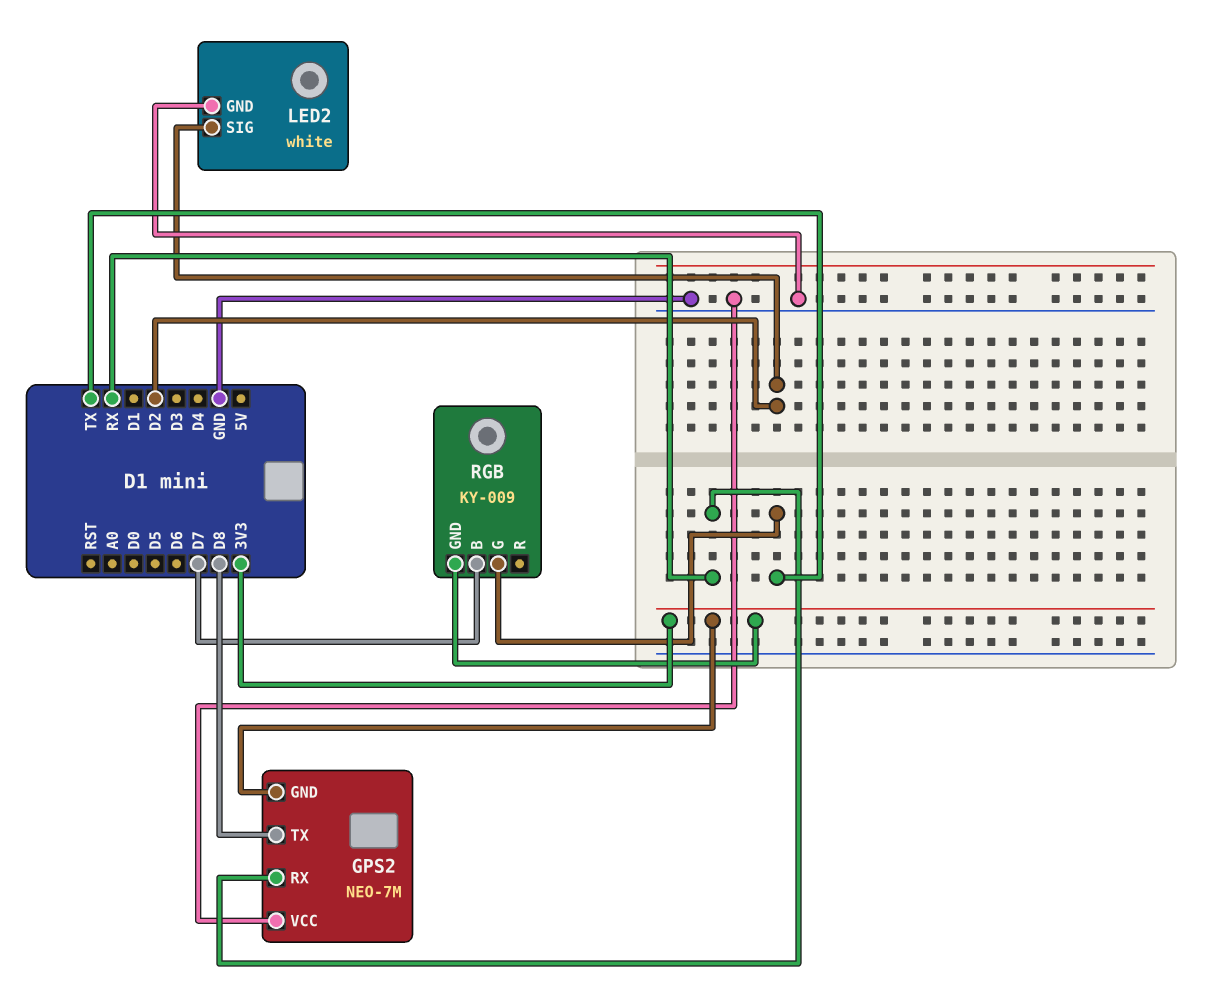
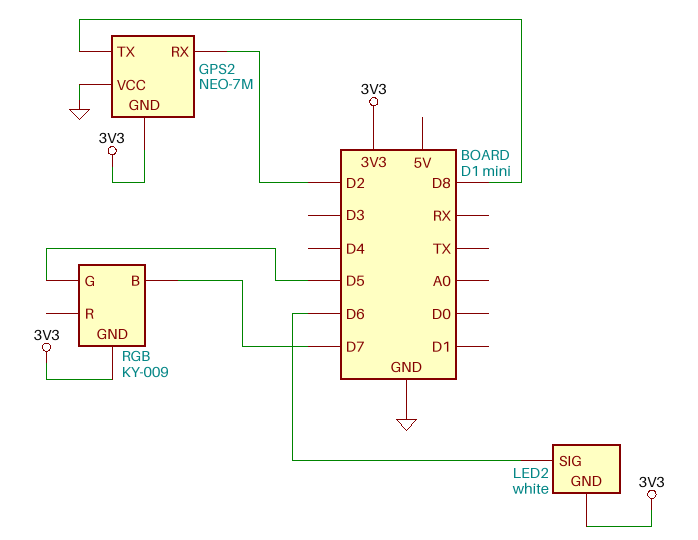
GPS2 pin RX: RX -> D2
LED2 pin GND: GND -> 3V3
LED2 pin SIG: D2 -> D6
RGB pin G: TX -> D5

